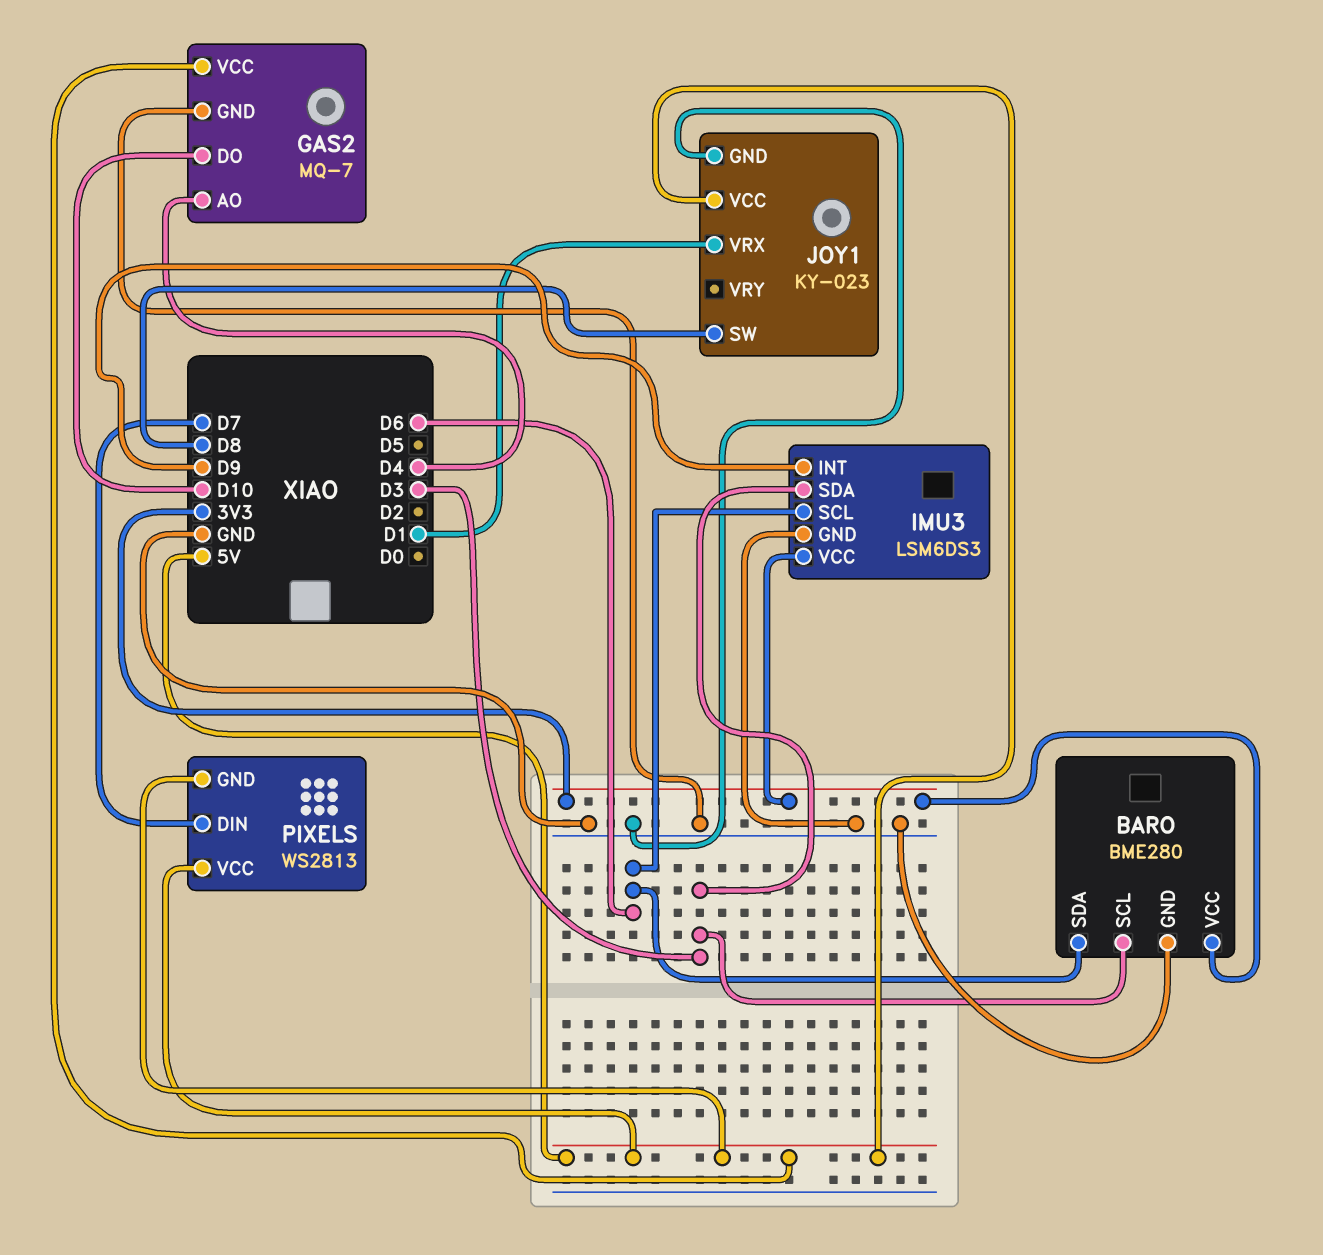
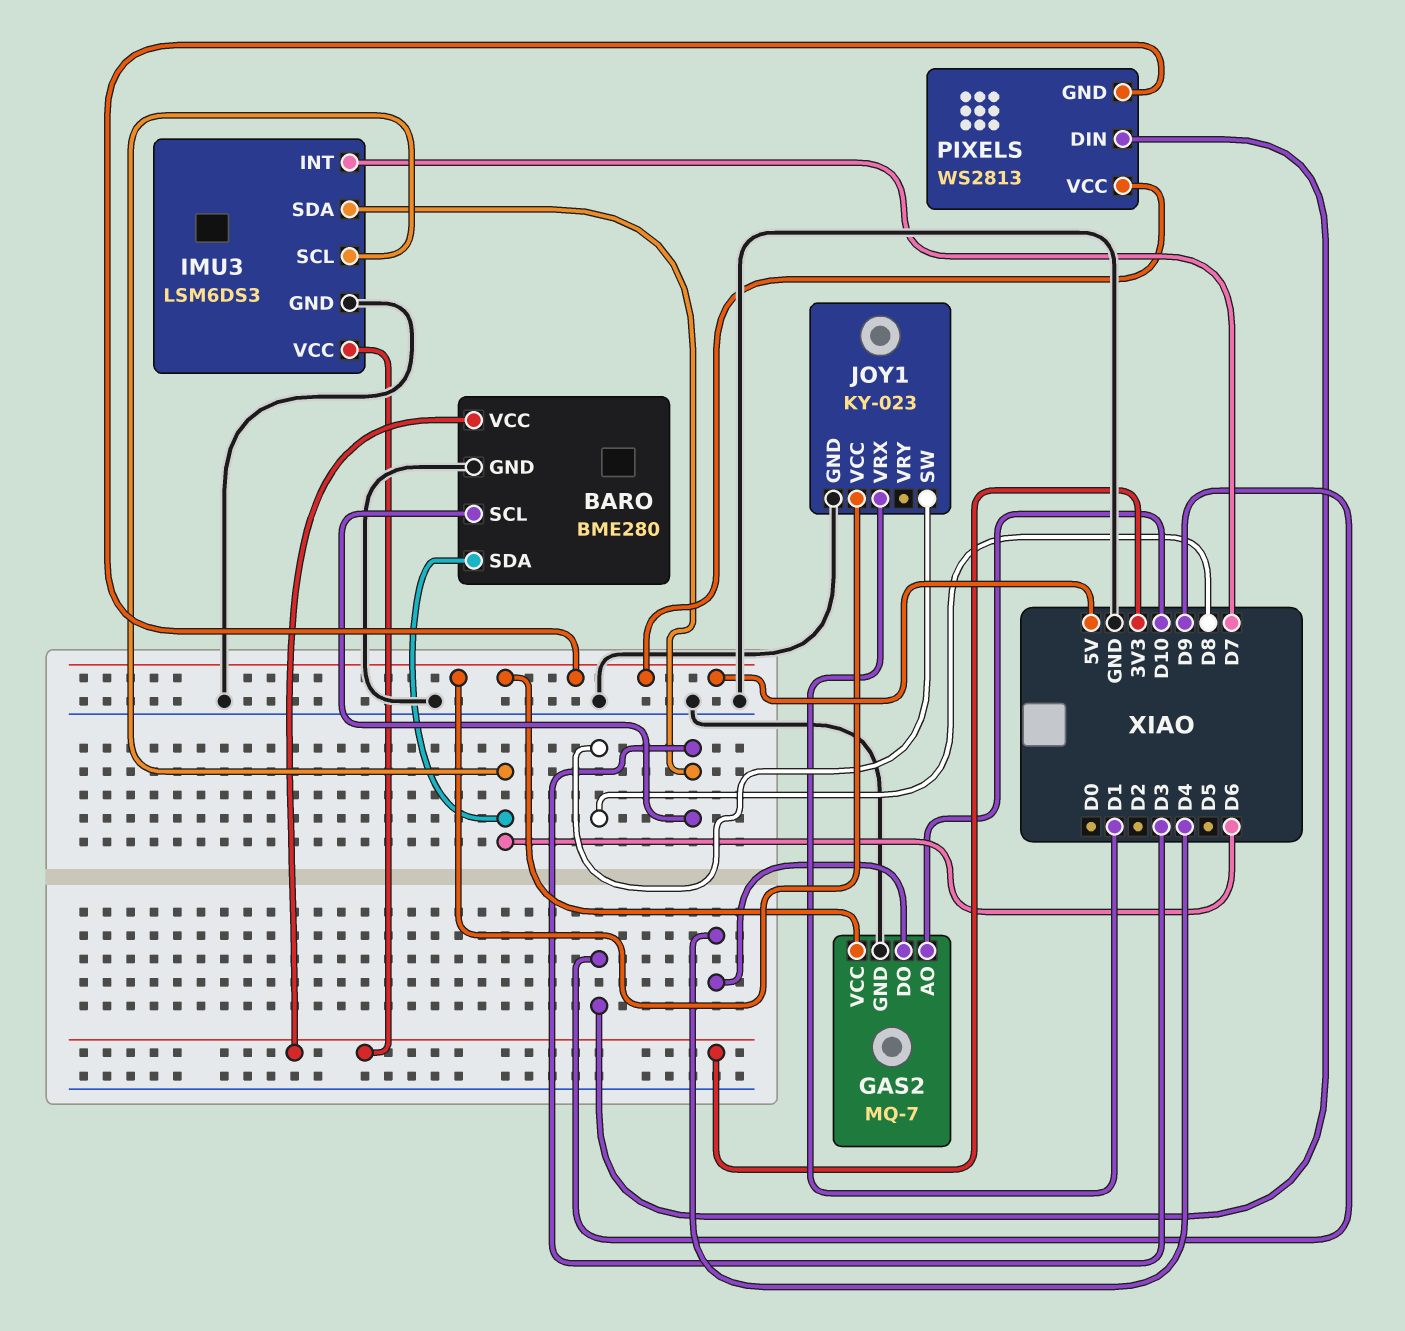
GAS2 pin AO: D4 -> D10
GAS2 pin DO: D10 -> D4
IMU3 pin INT: D9 -> D7
PIXELS pin DIN: D7 -> D9

